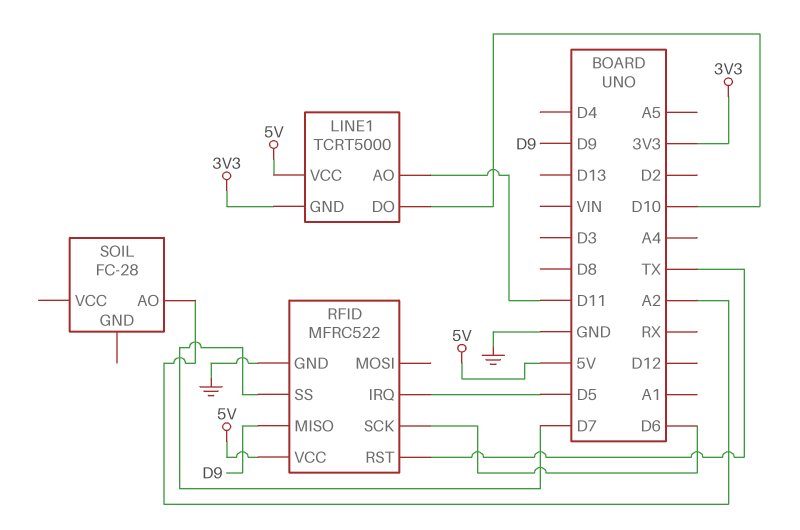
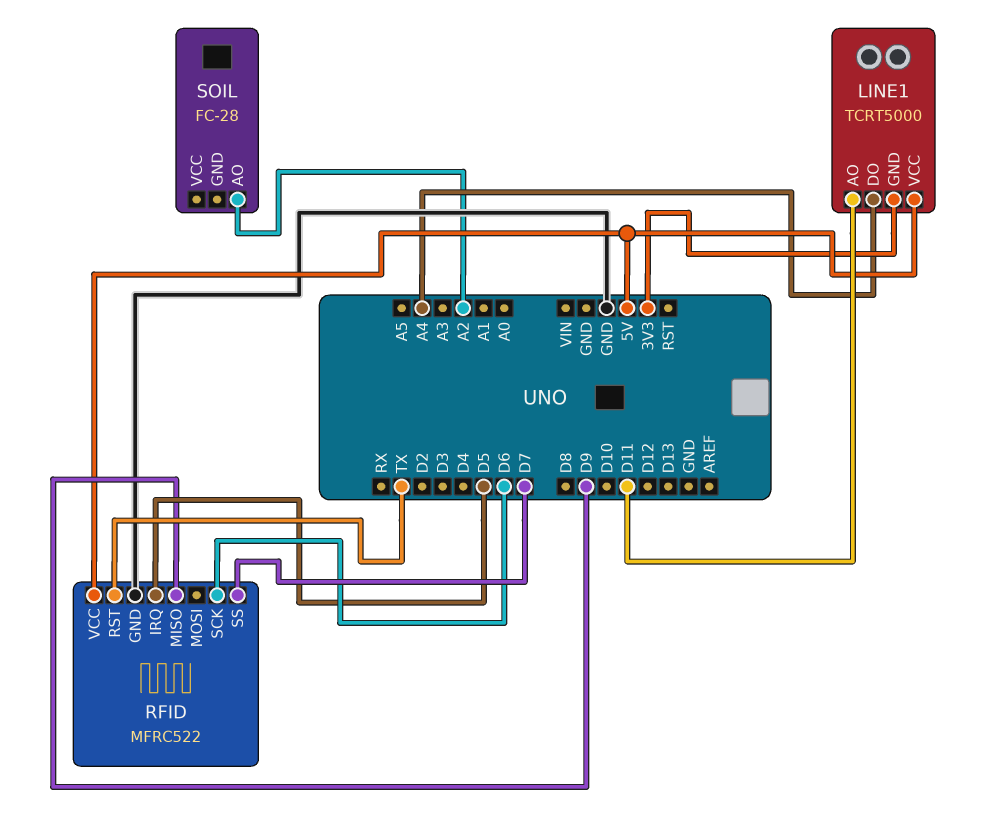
LINE1 pin DO: D10 -> A4

